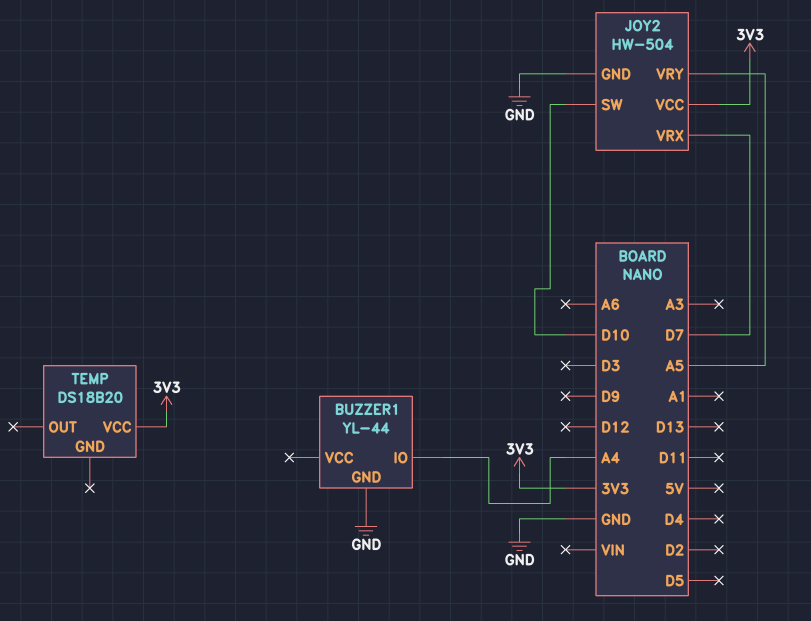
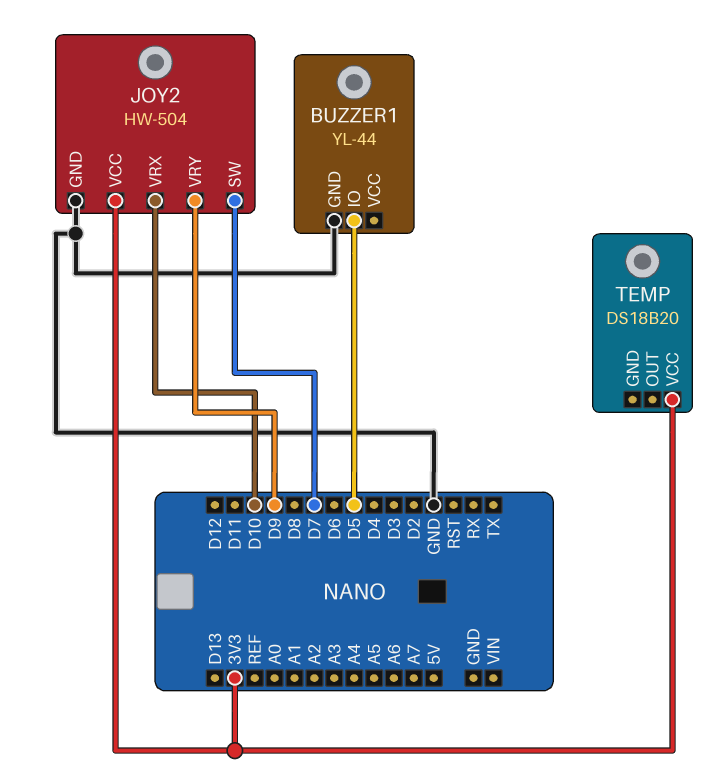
BUZZER1 pin IO: A4 -> D5
JOY2 pin SW: D10 -> D7
JOY2 pin VRX: D7 -> D10
JOY2 pin VRY: A5 -> D9

